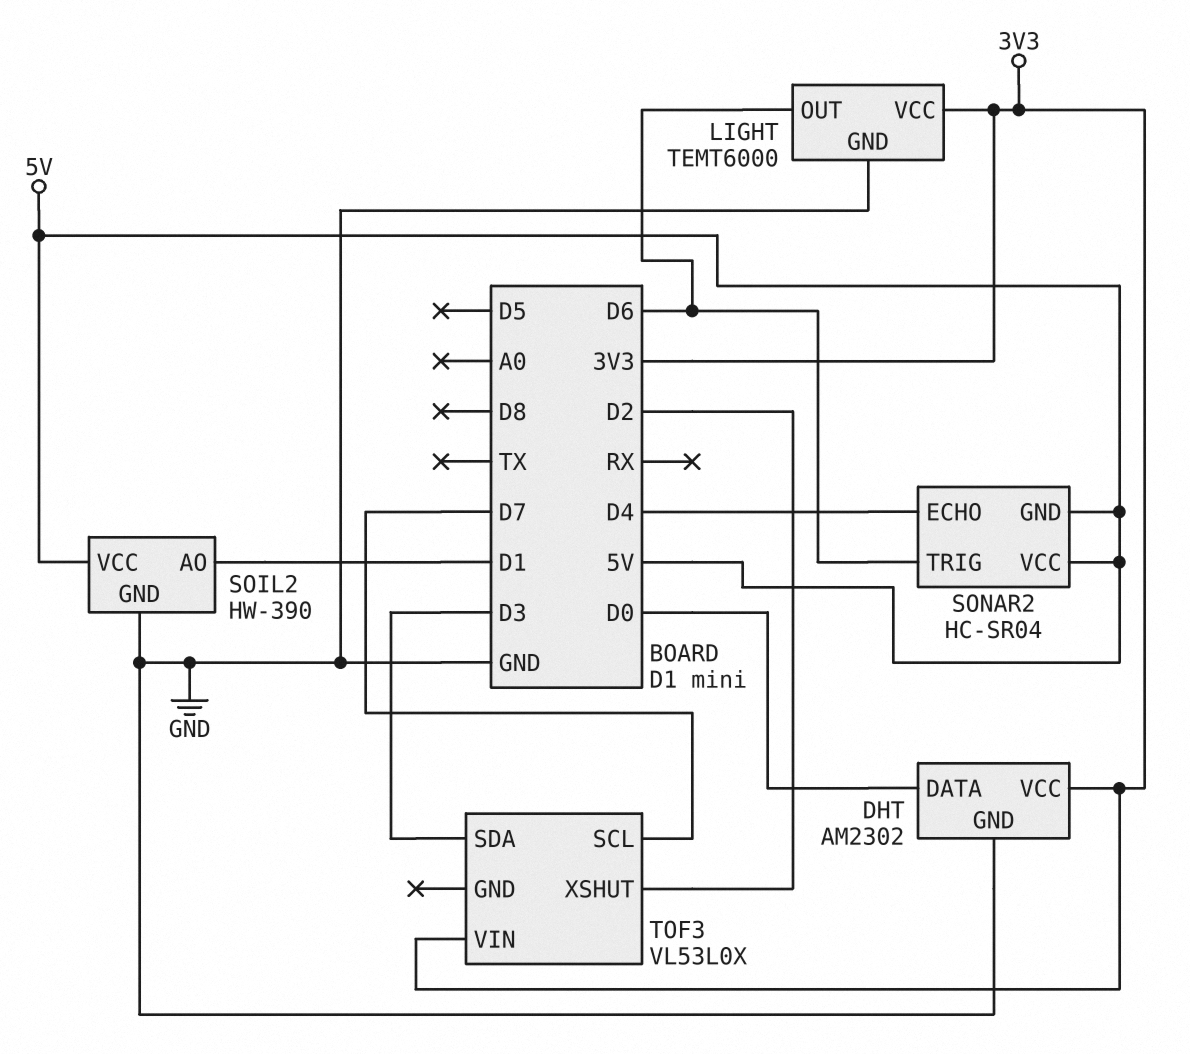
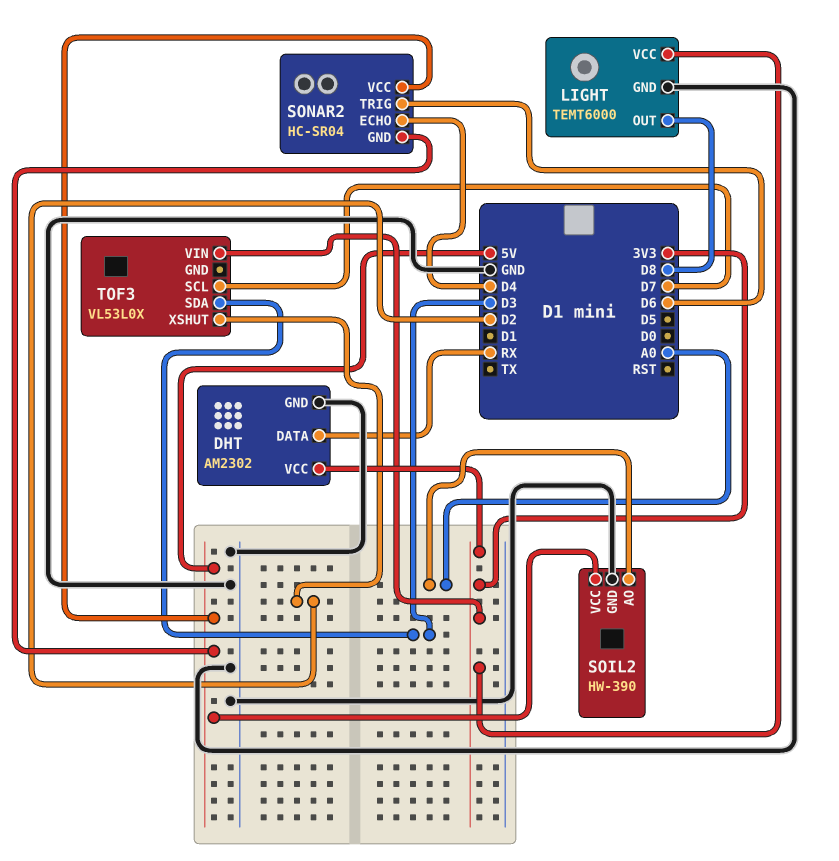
DHT pin DATA: D0 -> RX
LIGHT pin OUT: D6 -> D8
SOIL2 pin AO: D1 -> A0

